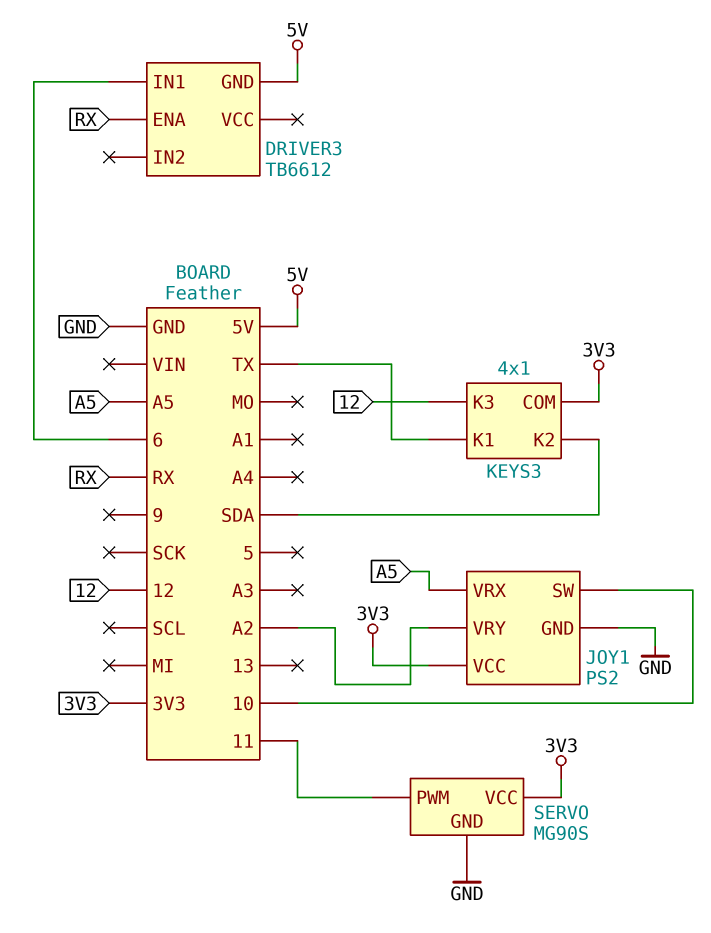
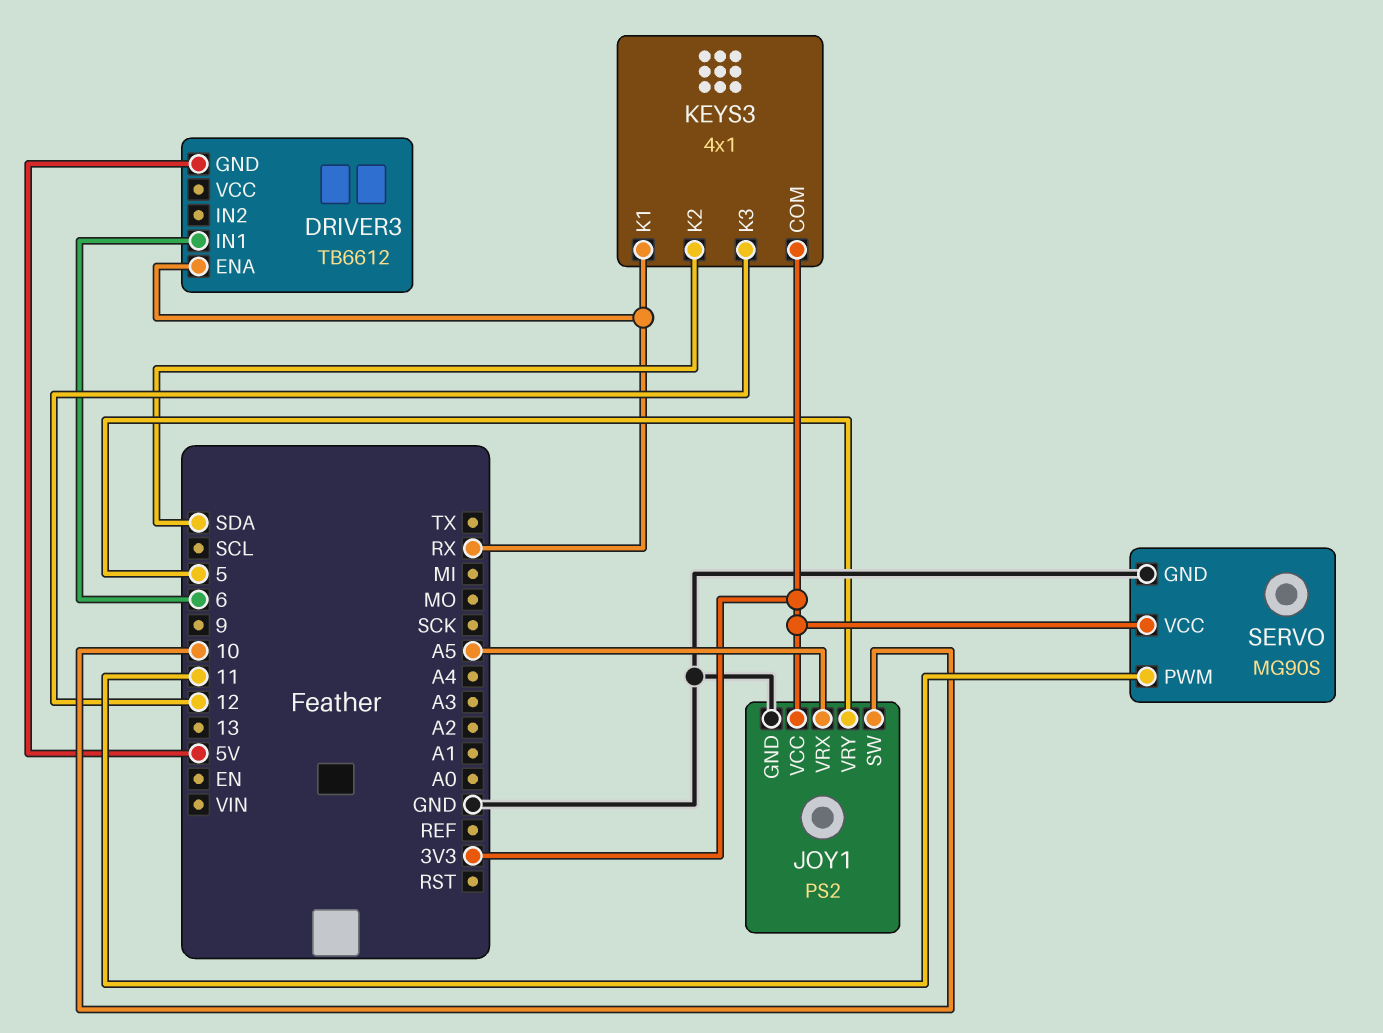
JOY1 pin VRY: A2 -> 5
KEYS3 pin K1: TX -> RX

